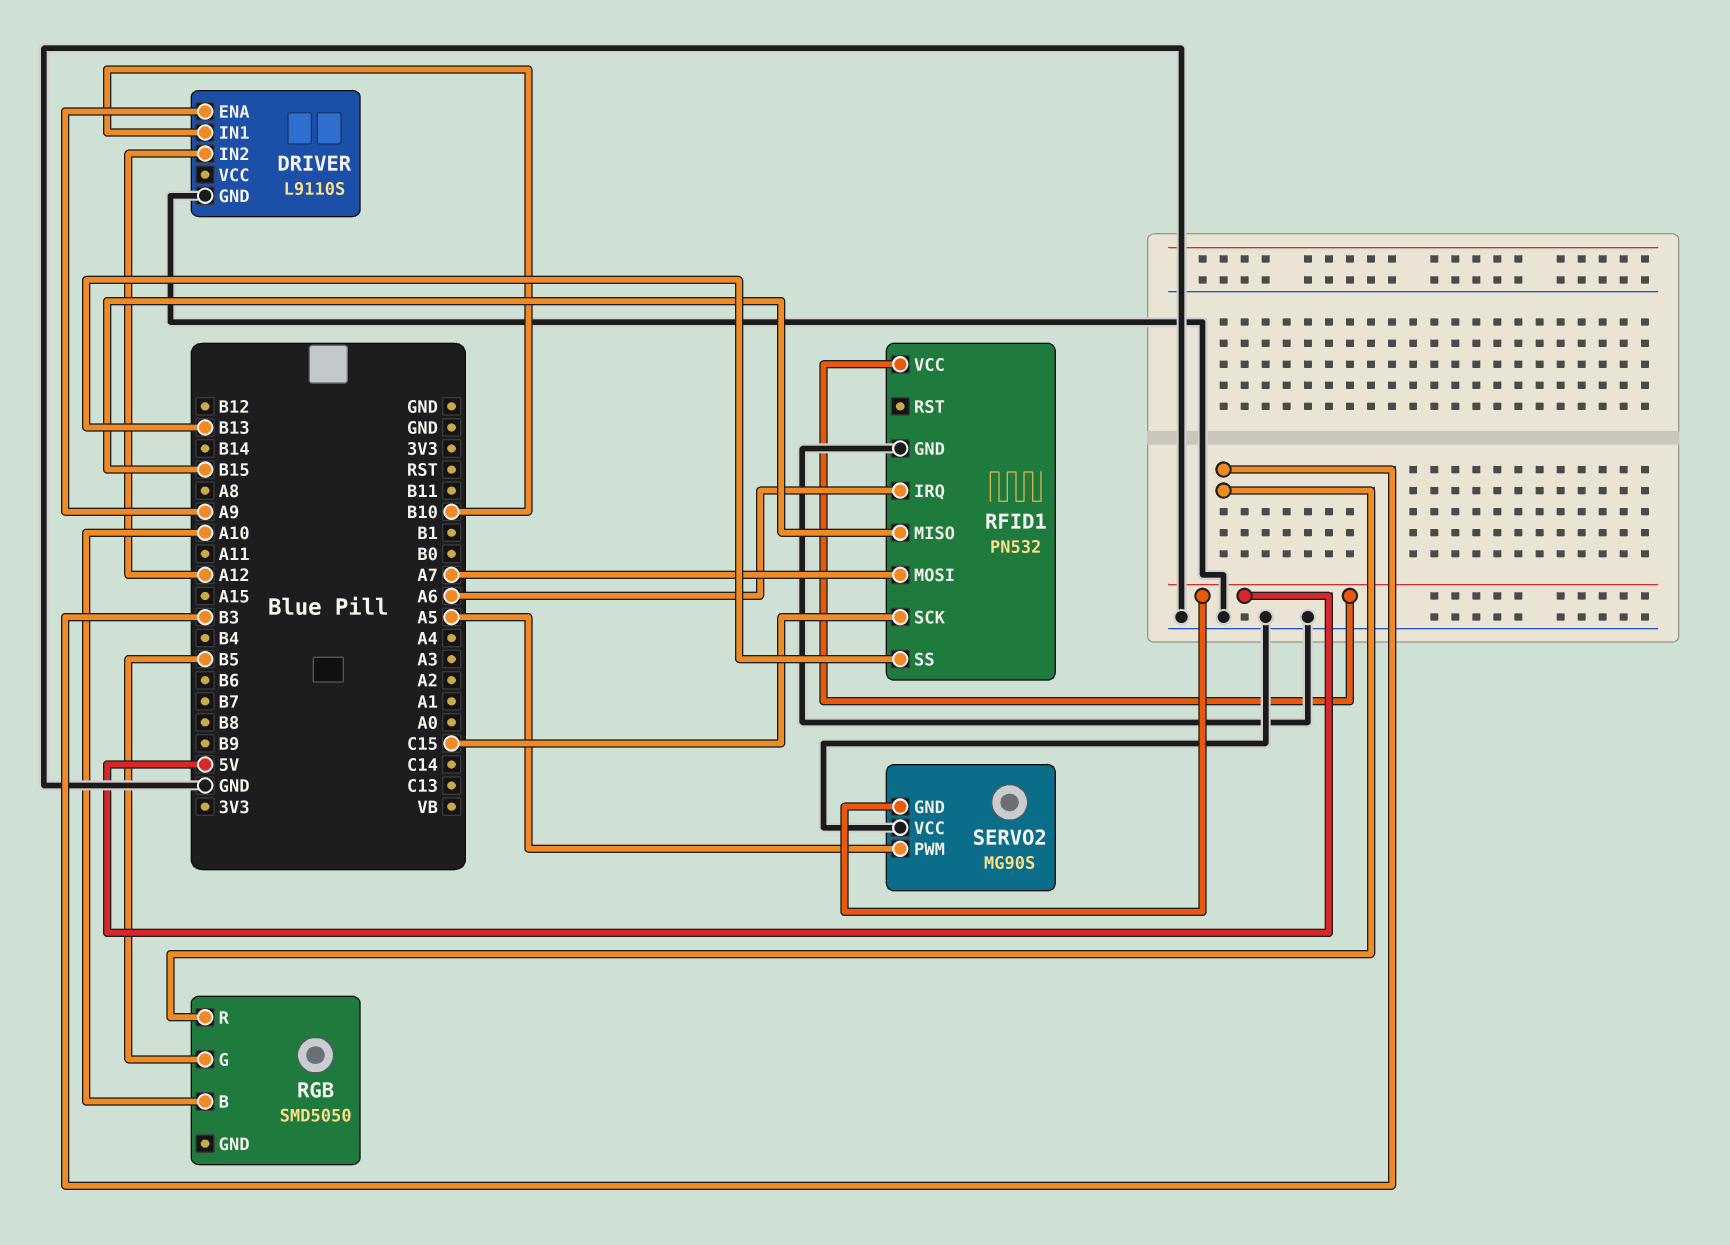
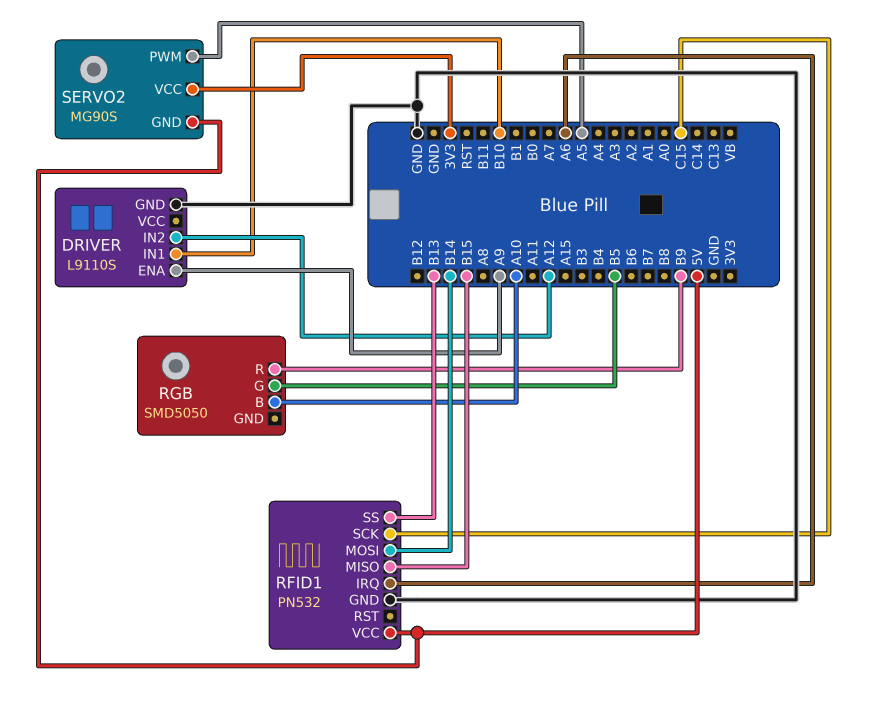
RFID1 pin MOSI: A7 -> B14
RGB pin R: B3 -> B9
SERVO2 pin VCC: GND -> 3V3

